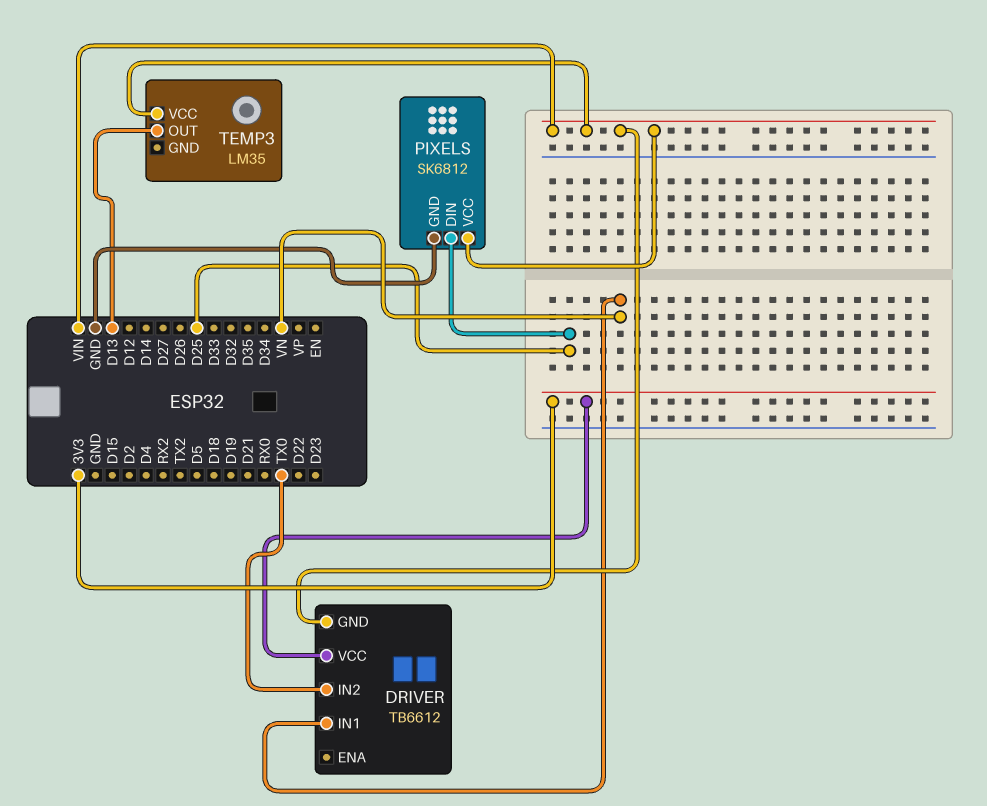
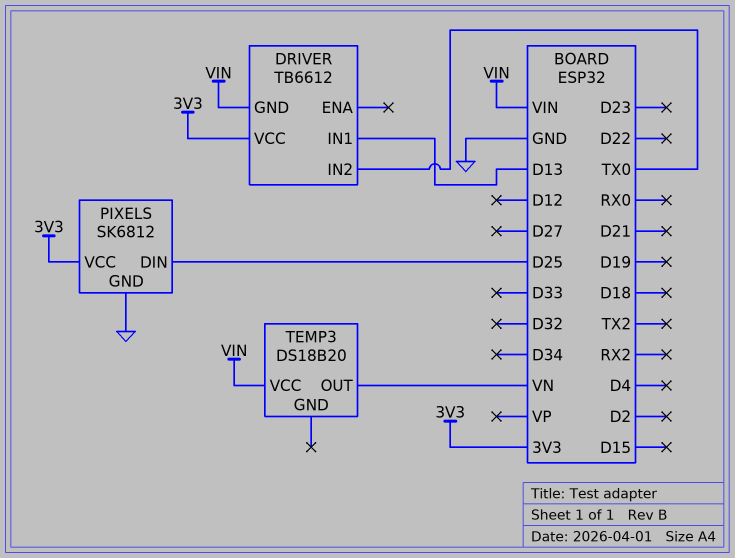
DRIVER pin IN1: VN -> D13
PIXELS pin VCC: VIN -> 3V3
TEMP3: LM35 -> DS18B20
TEMP3 pin OUT: D13 -> VN

